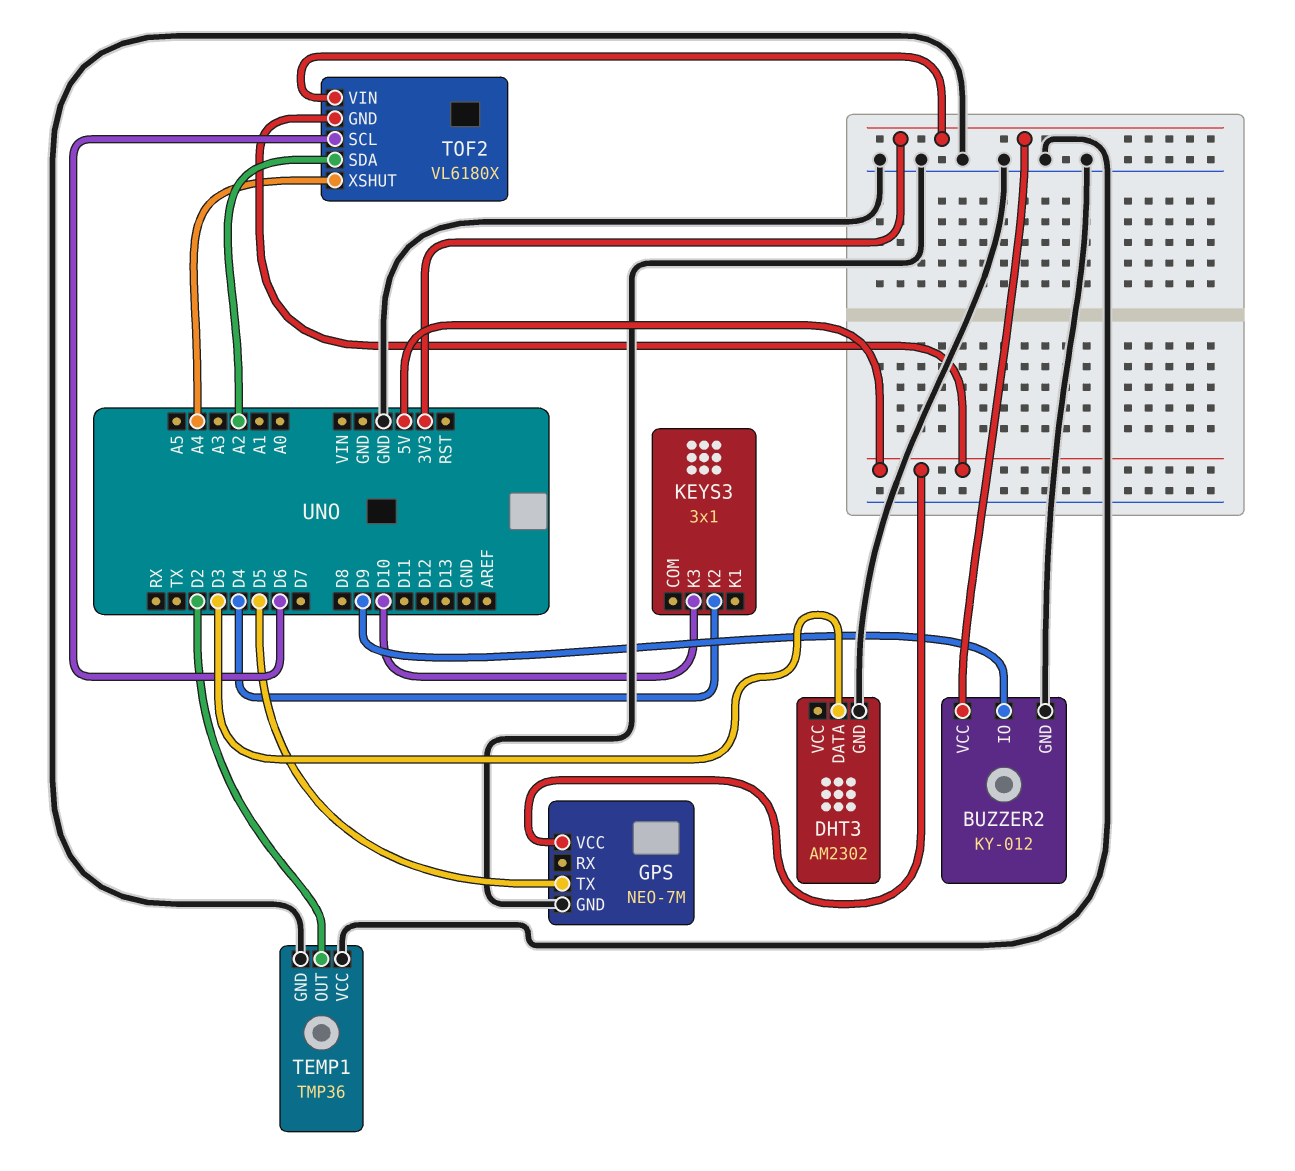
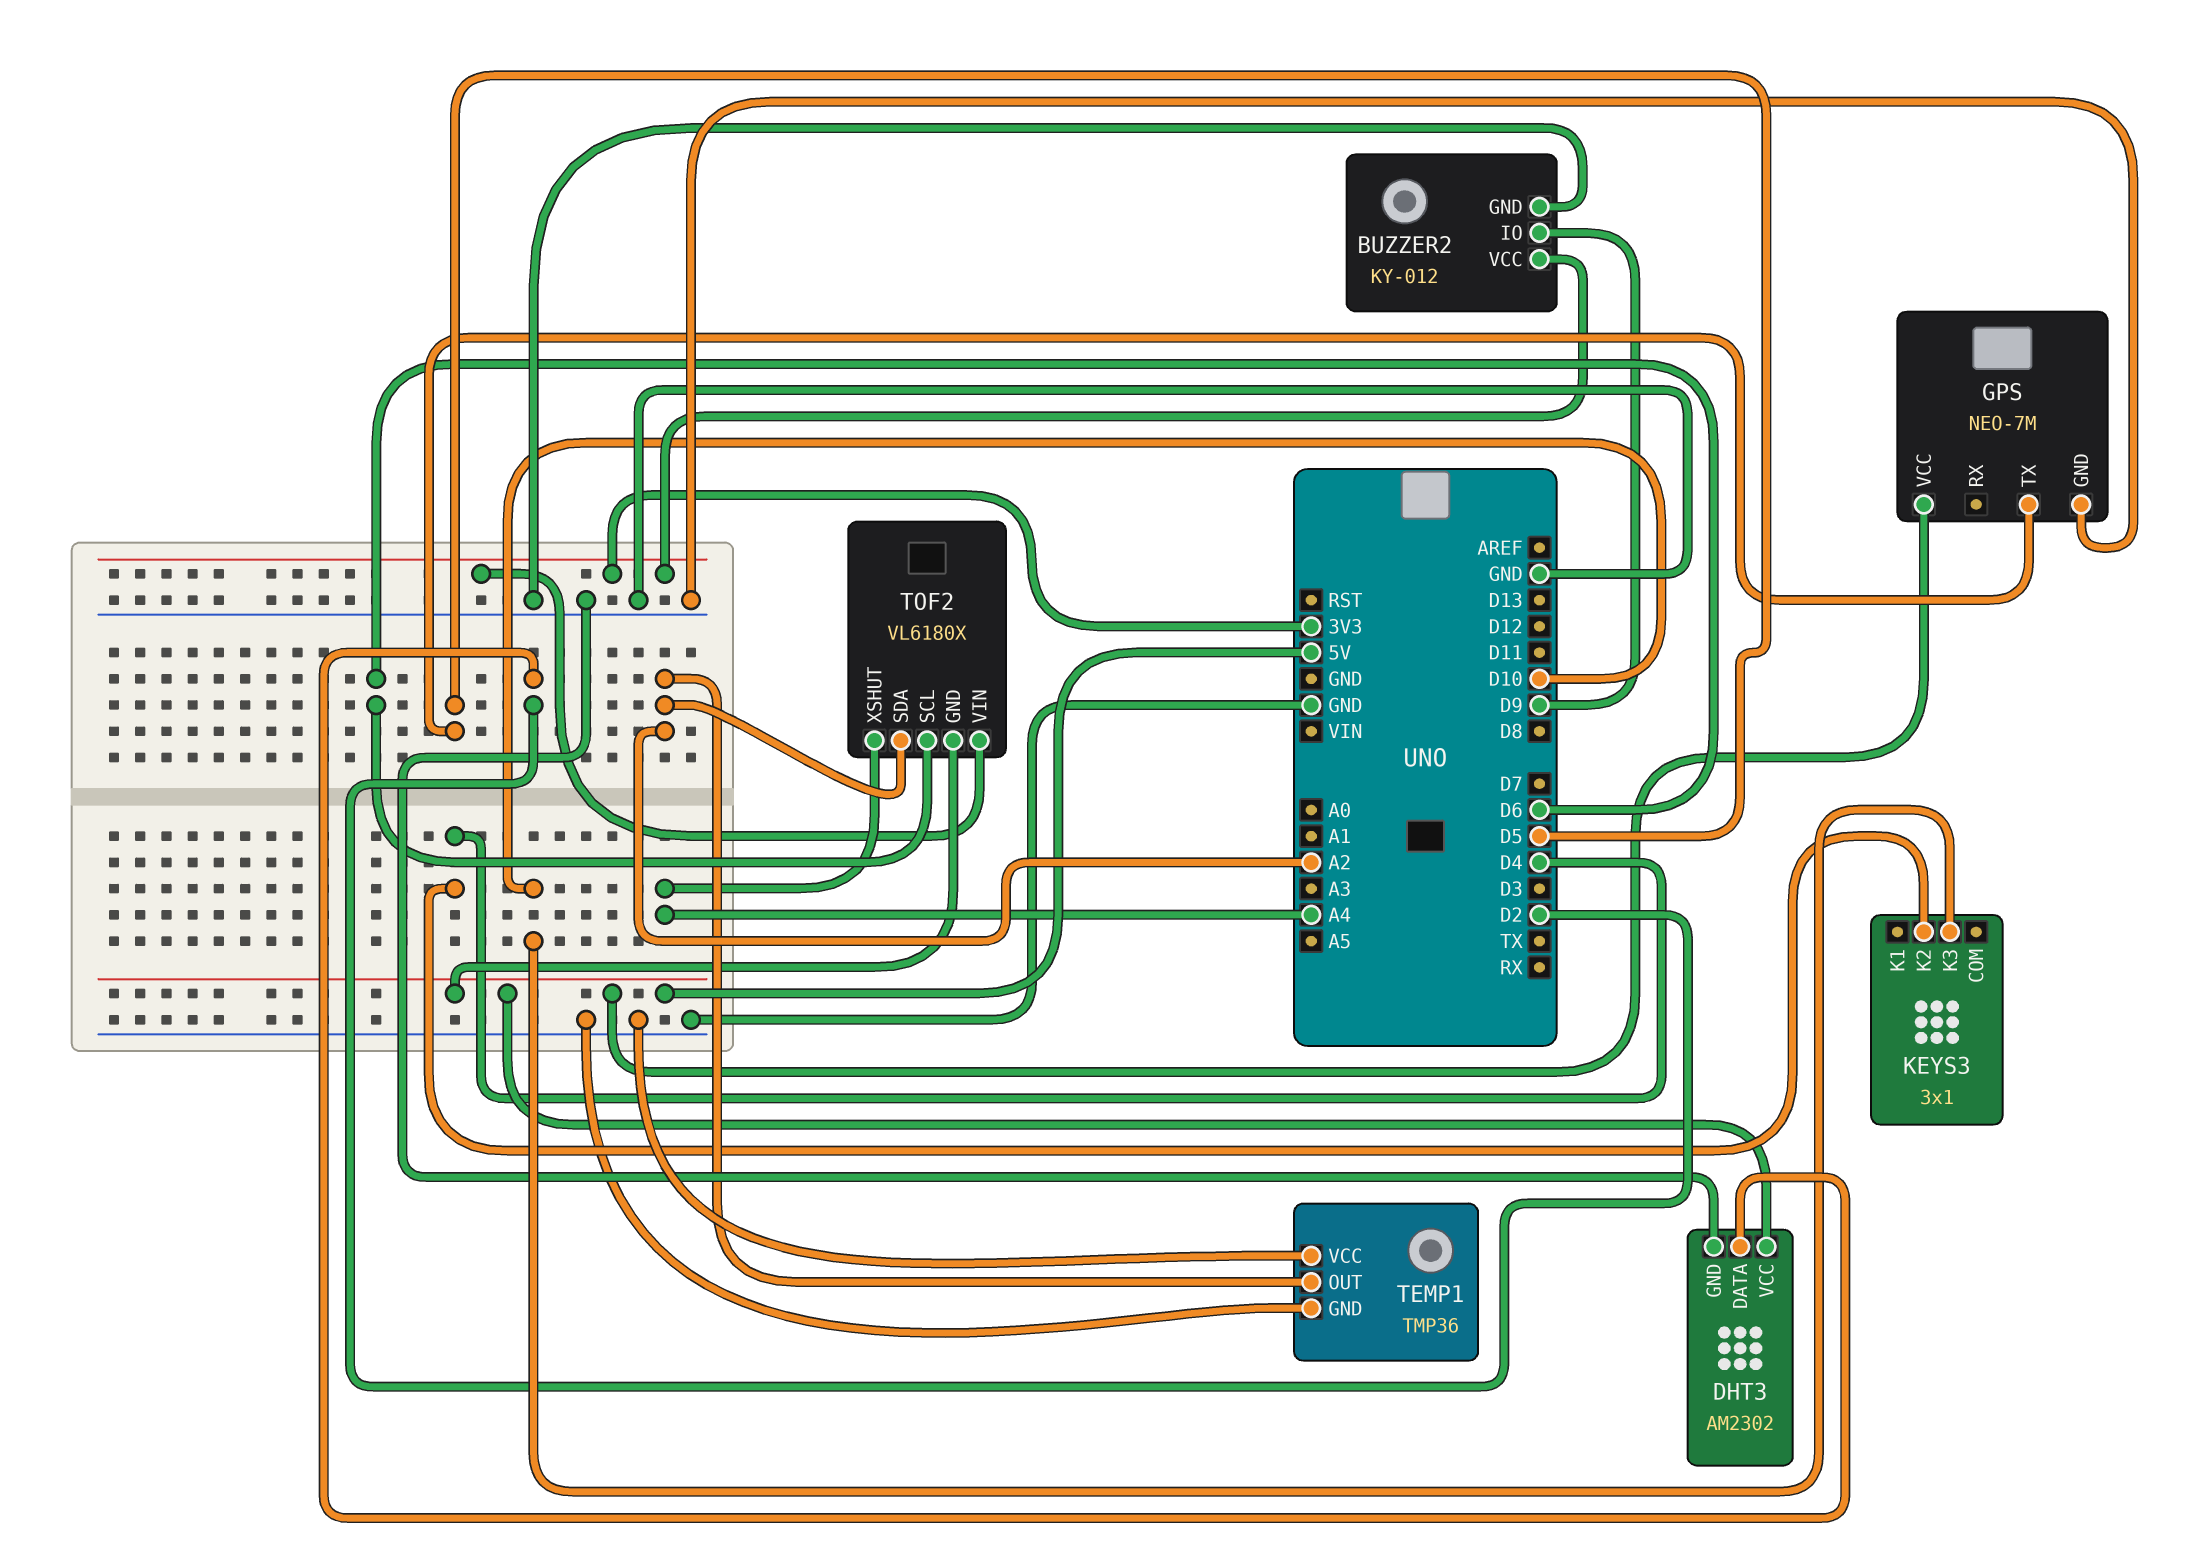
DHT3 pin DATA: D3 -> D2
DHT3 pin VCC: none -> 5V
TEMP1 pin OUT: D2 -> A2

